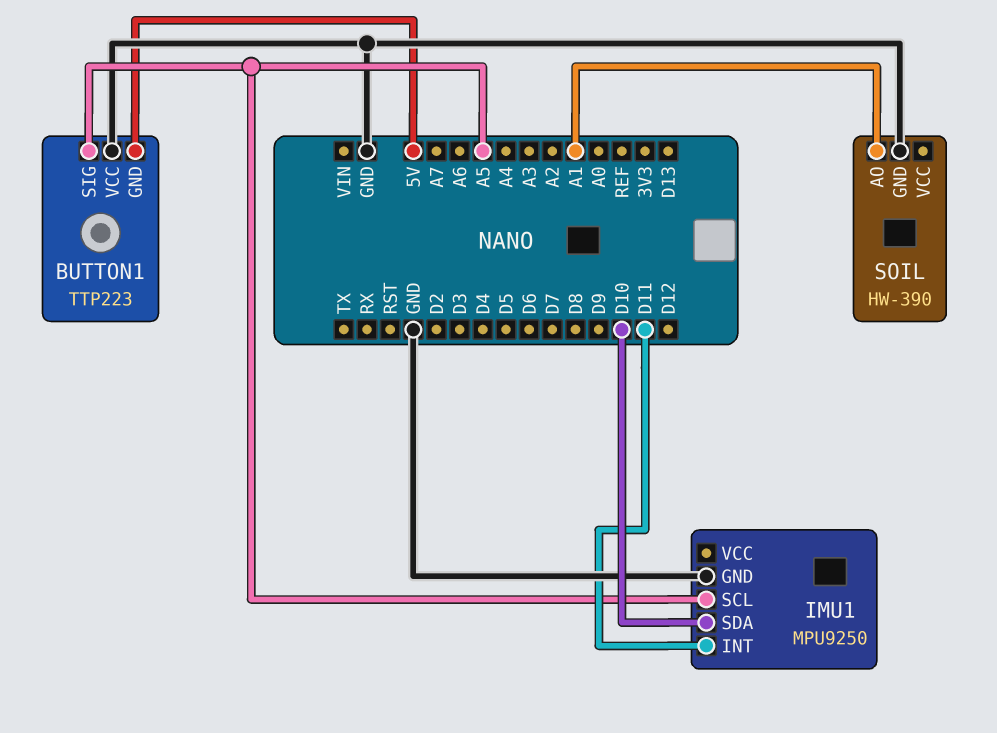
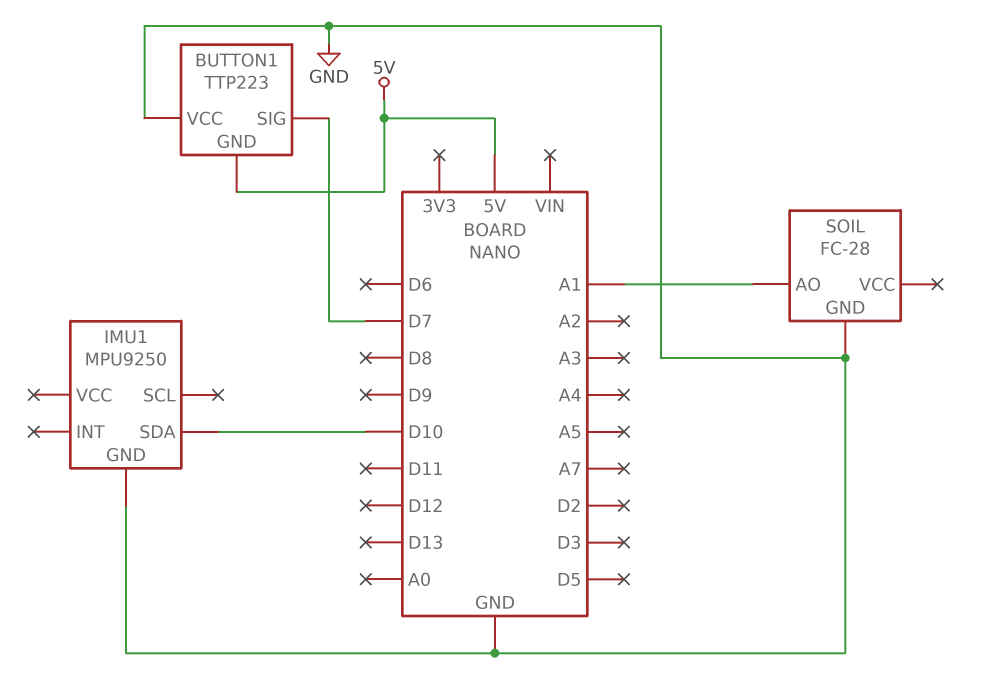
BUTTON1 pin SIG: A5 -> D7
IMU1 pin INT: D11 -> none
IMU1 pin SCL: A5 -> none
SOIL: HW-390 -> FC-28

